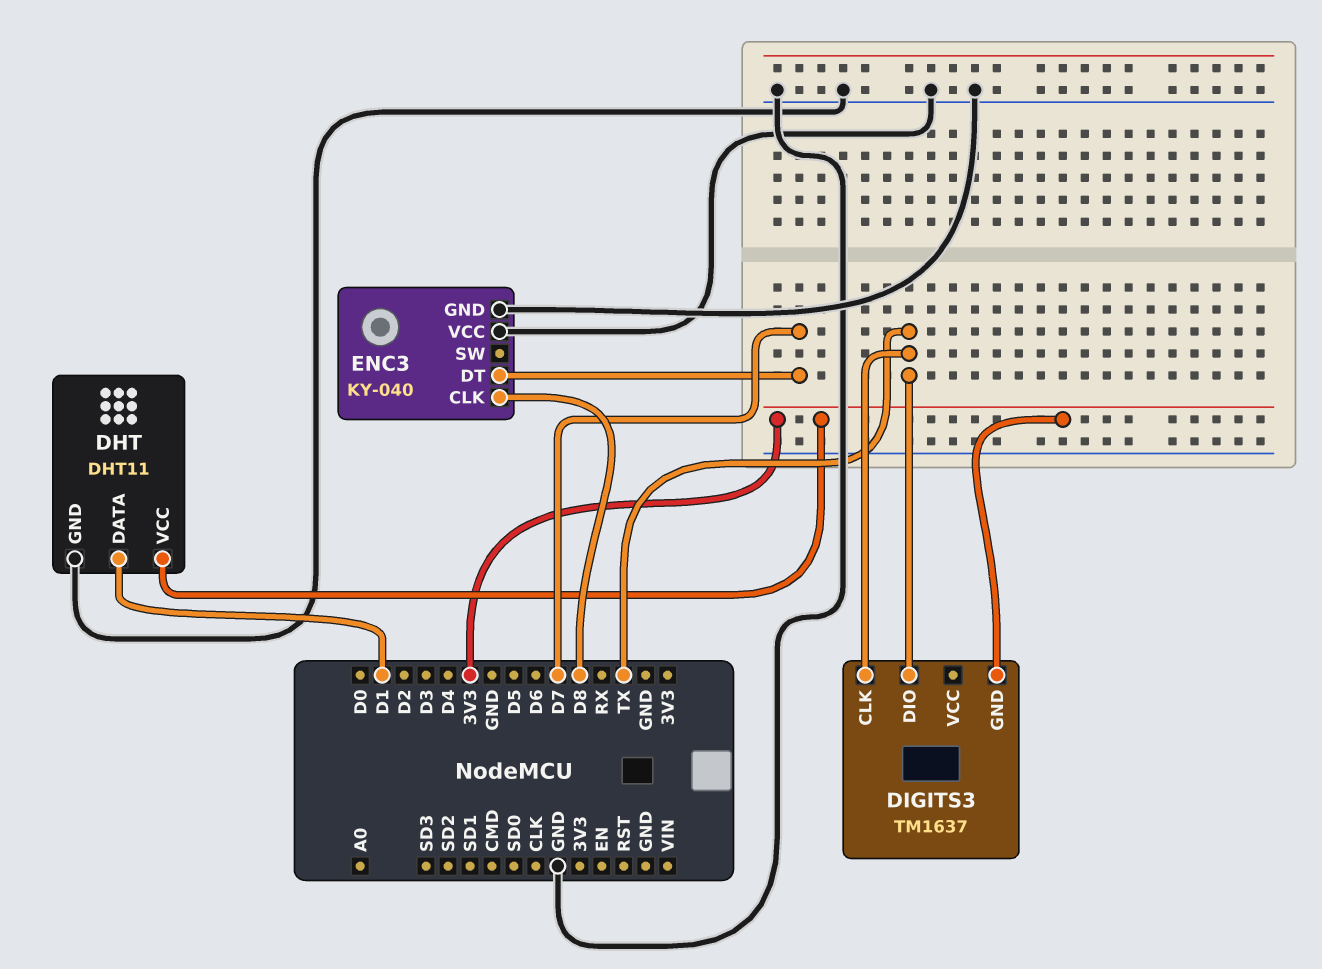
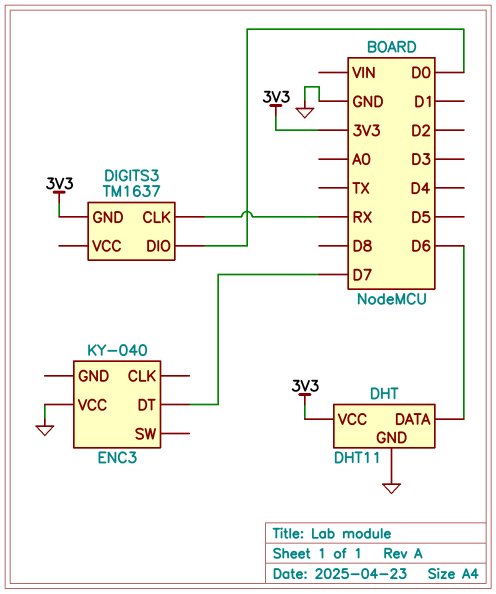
DHT pin DATA: D1 -> D6
DIGITS3 pin CLK: TX -> RX
DIGITS3 pin DIO: TX -> D0
ENC3 pin CLK: D8 -> none
ENC3 pin GND: GND -> none

